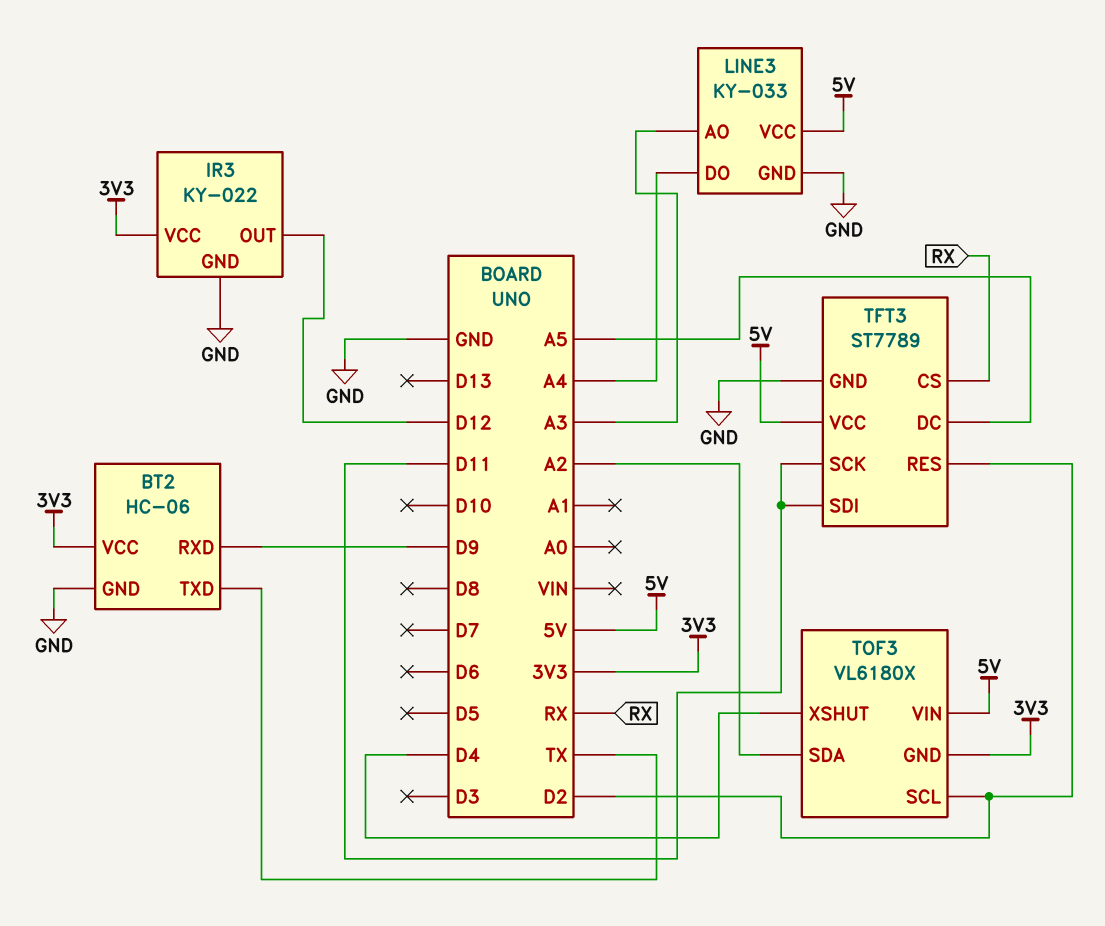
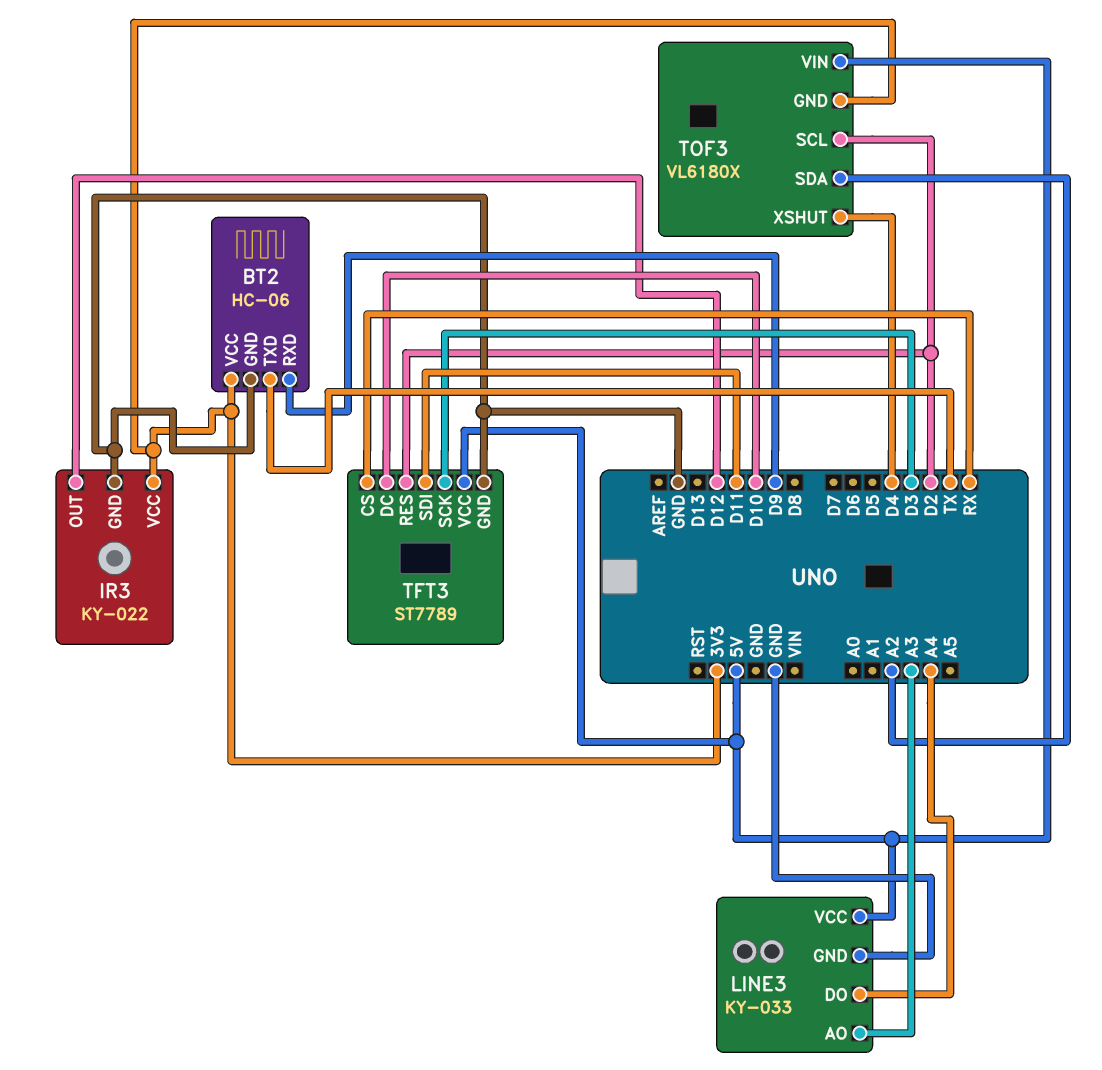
TFT3 pin DC: A5 -> D10
TFT3 pin SCK: D11 -> D3

